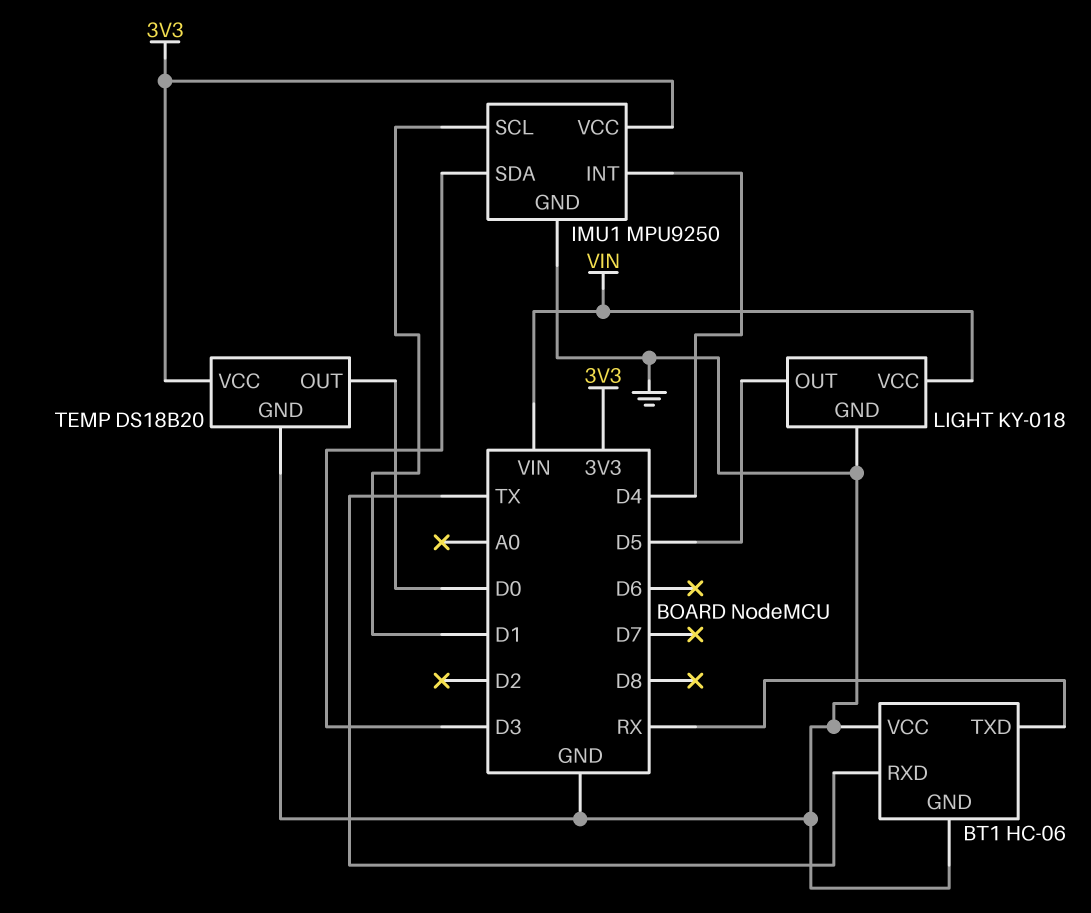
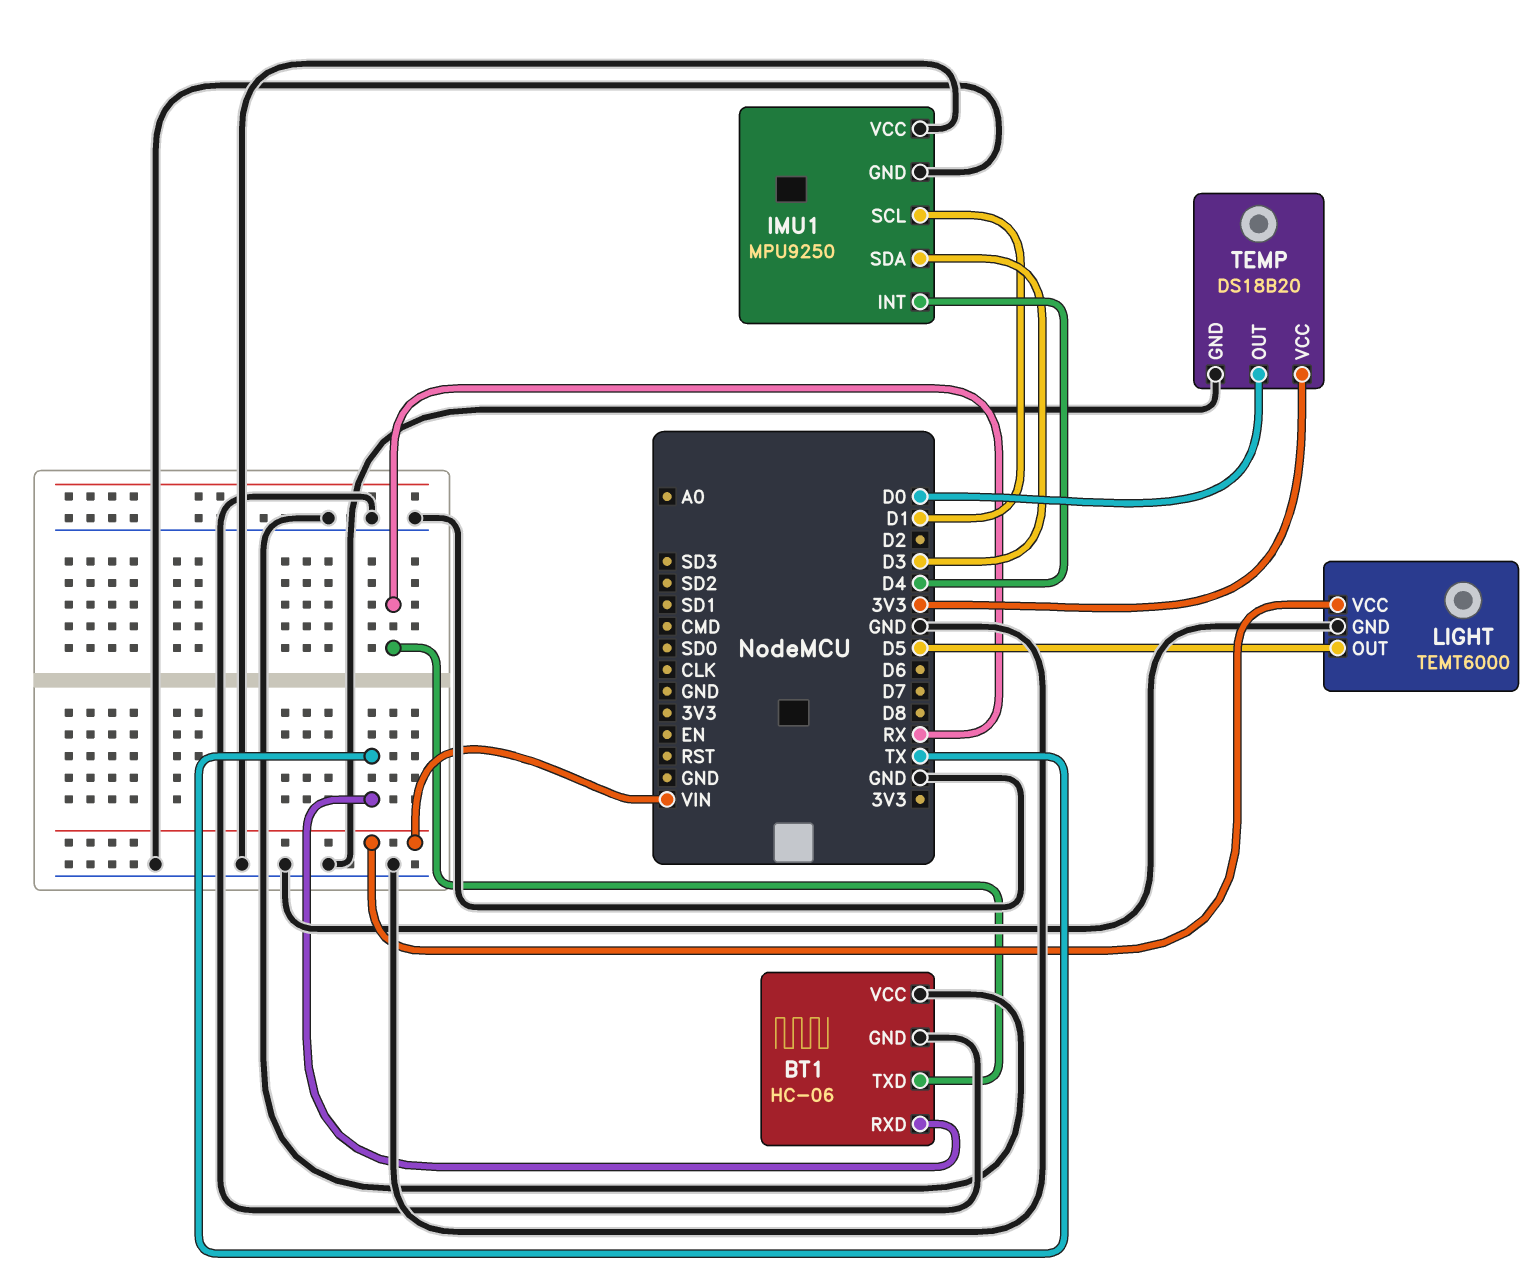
IMU1 pin VCC: 3V3 -> GND
LIGHT: KY-018 -> TEMT6000

